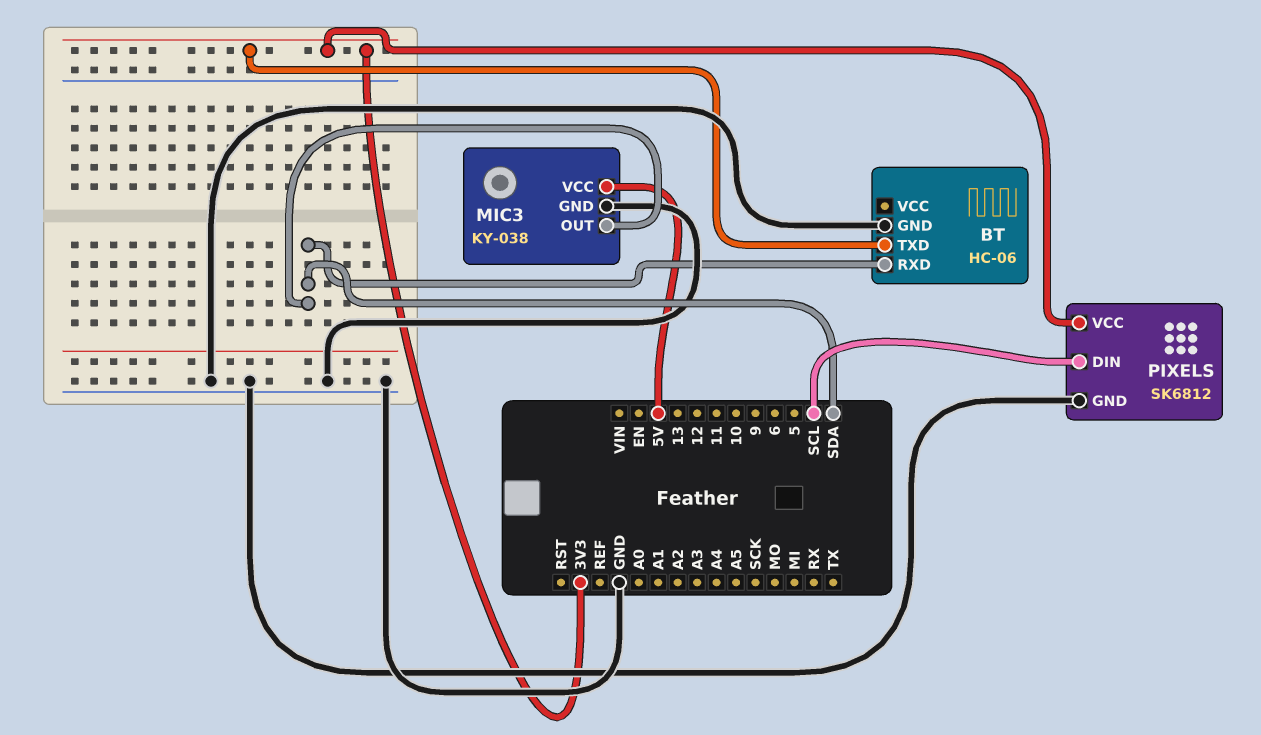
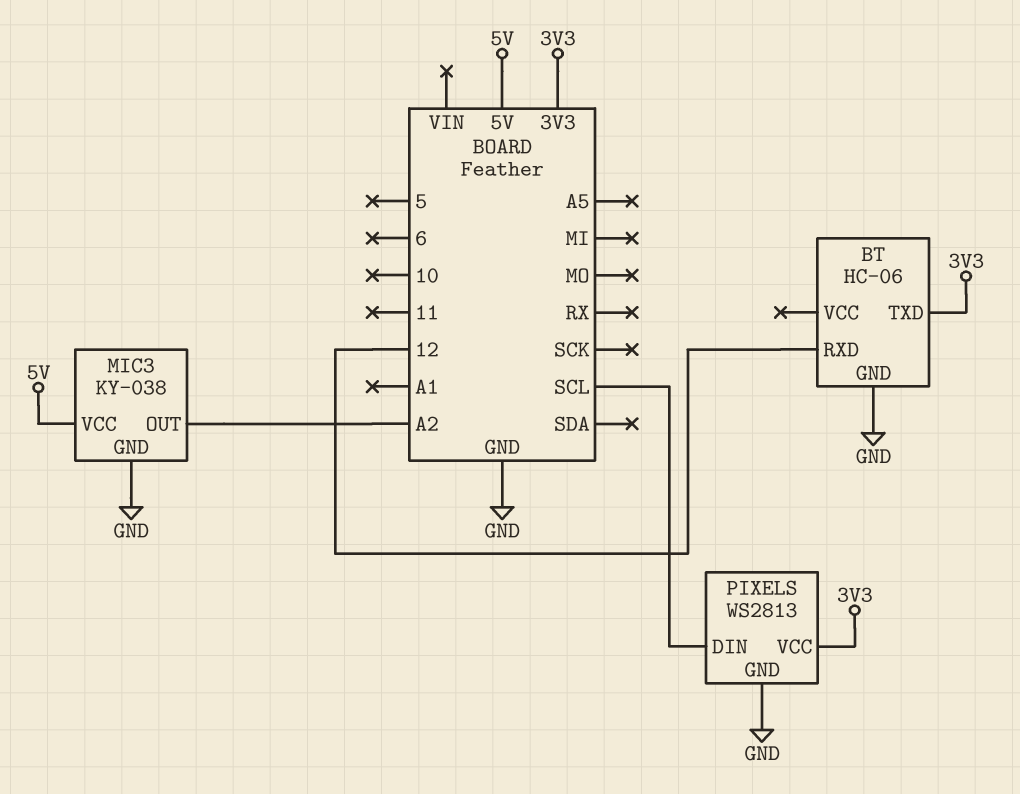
BT pin RXD: SDA -> 12
MIC3 pin OUT: SDA -> A2
PIXELS: SK6812 -> WS2813

